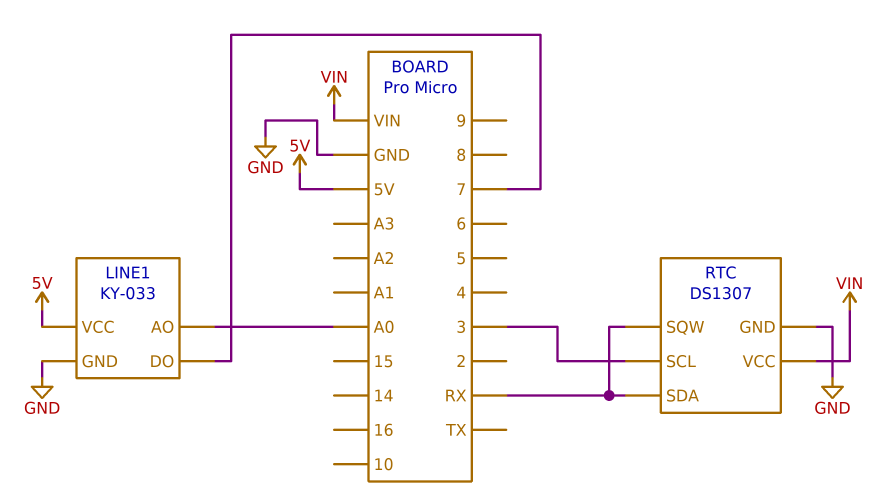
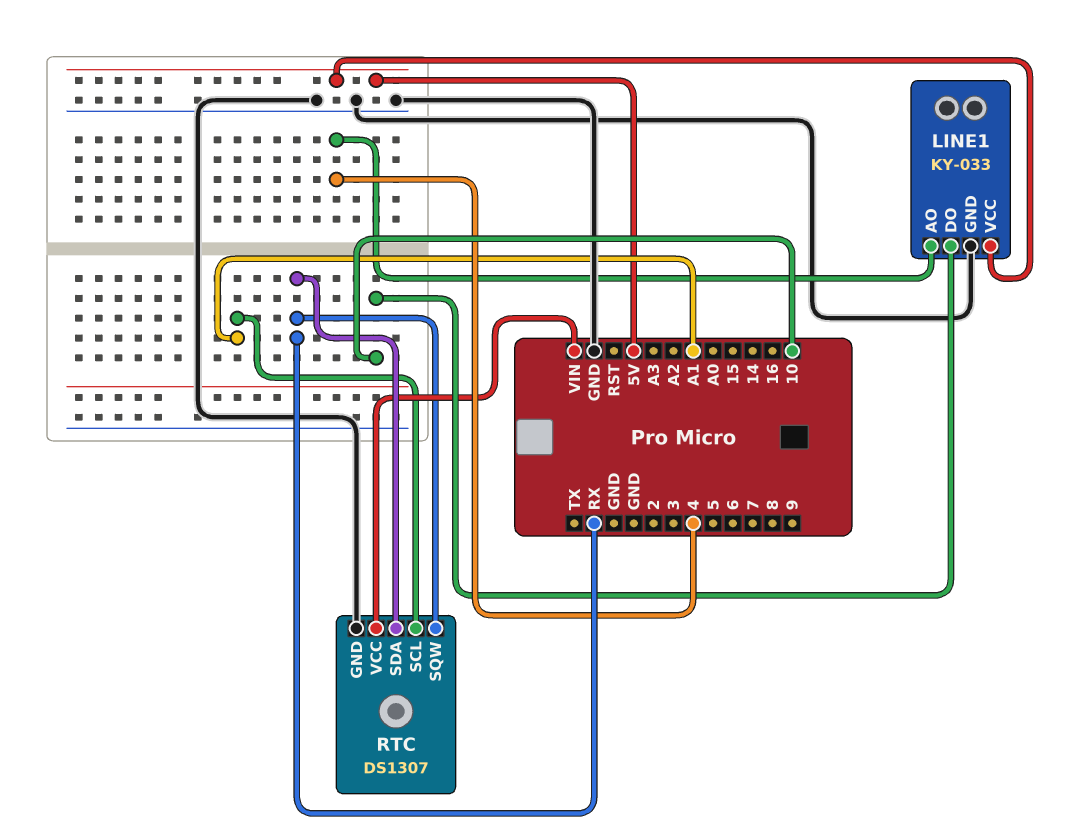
LINE1 pin AO: A0 -> 4
LINE1 pin DO: 7 -> 10
RTC pin SCL: 3 -> A1

